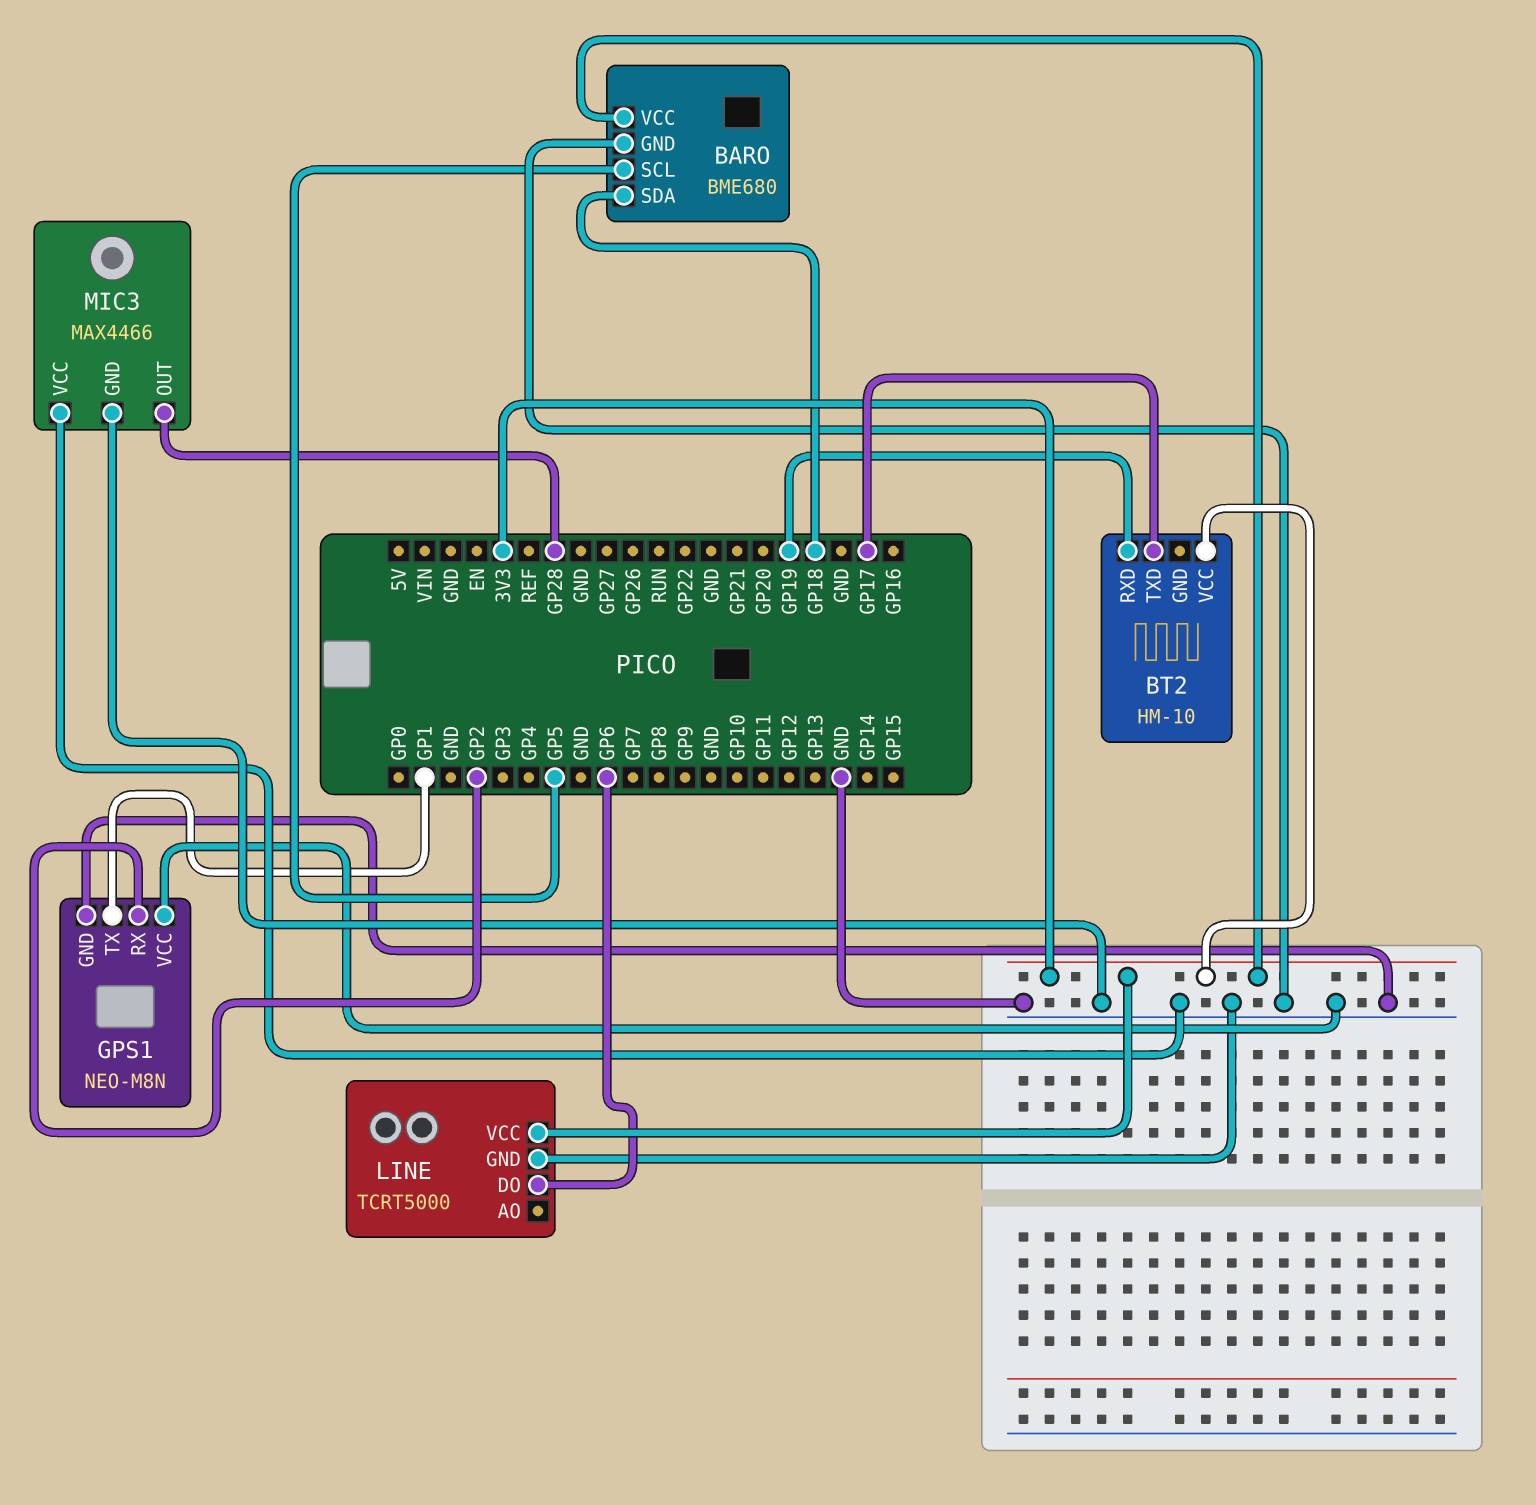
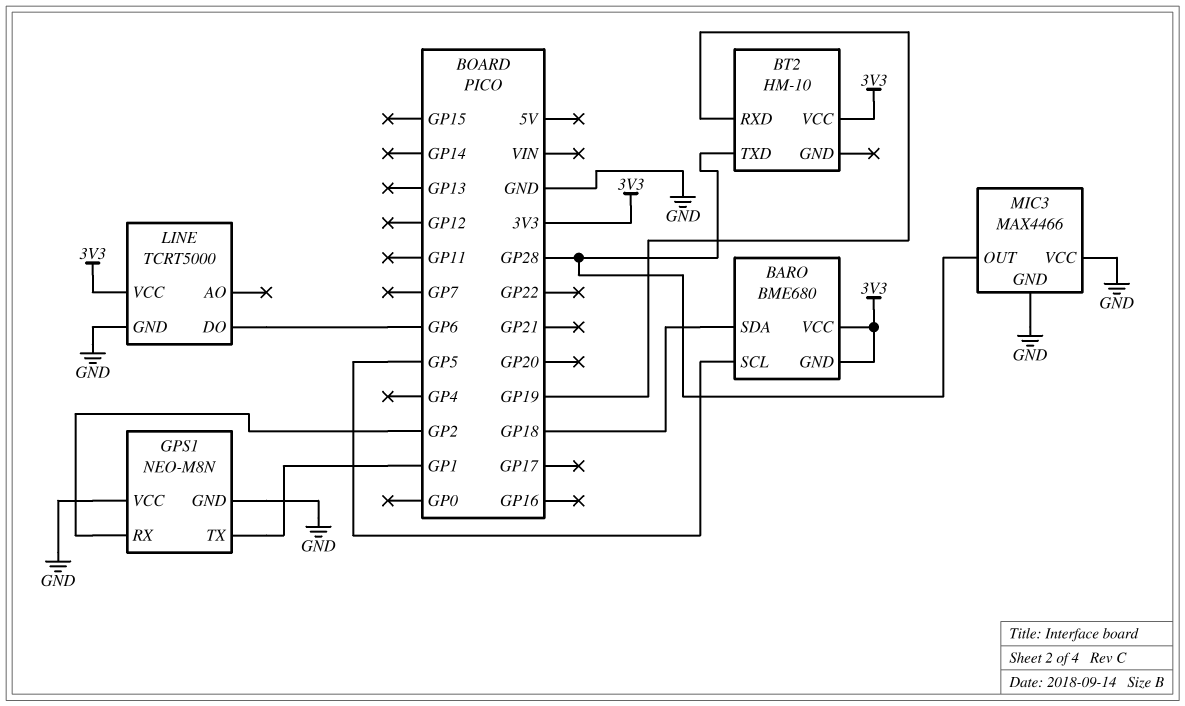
BARO pin GND: GND -> 3V3
BT2 pin TXD: GP17 -> GP28

